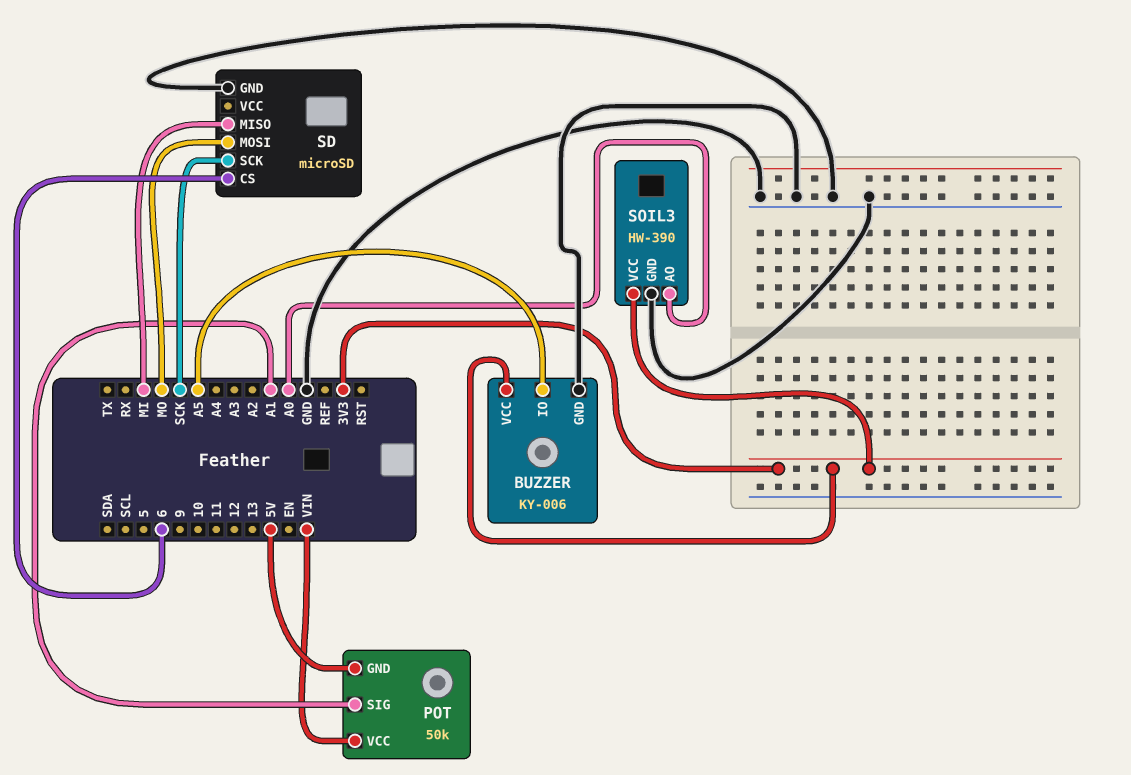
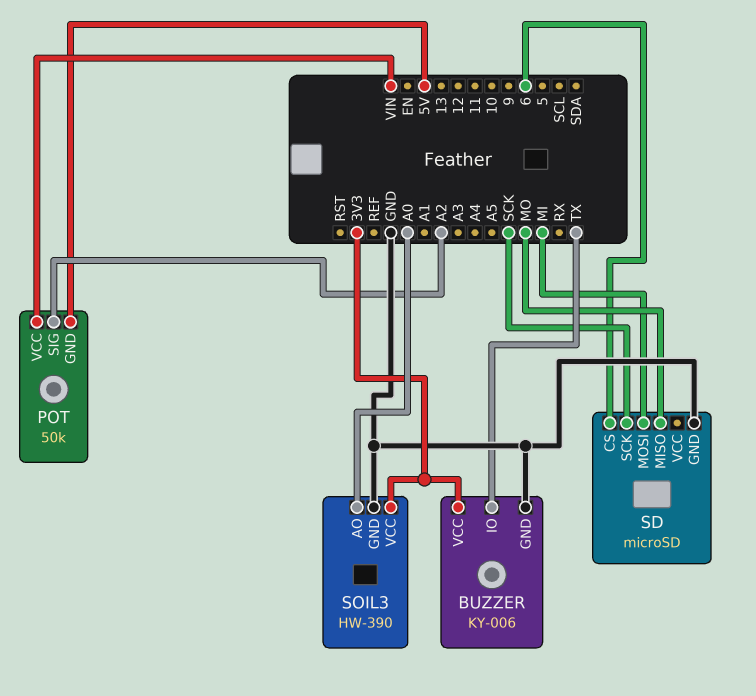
BUZZER pin IO: A5 -> TX
POT pin SIG: A1 -> A2
SD pin MISO: MI -> MO
SD pin MOSI: MO -> MI

